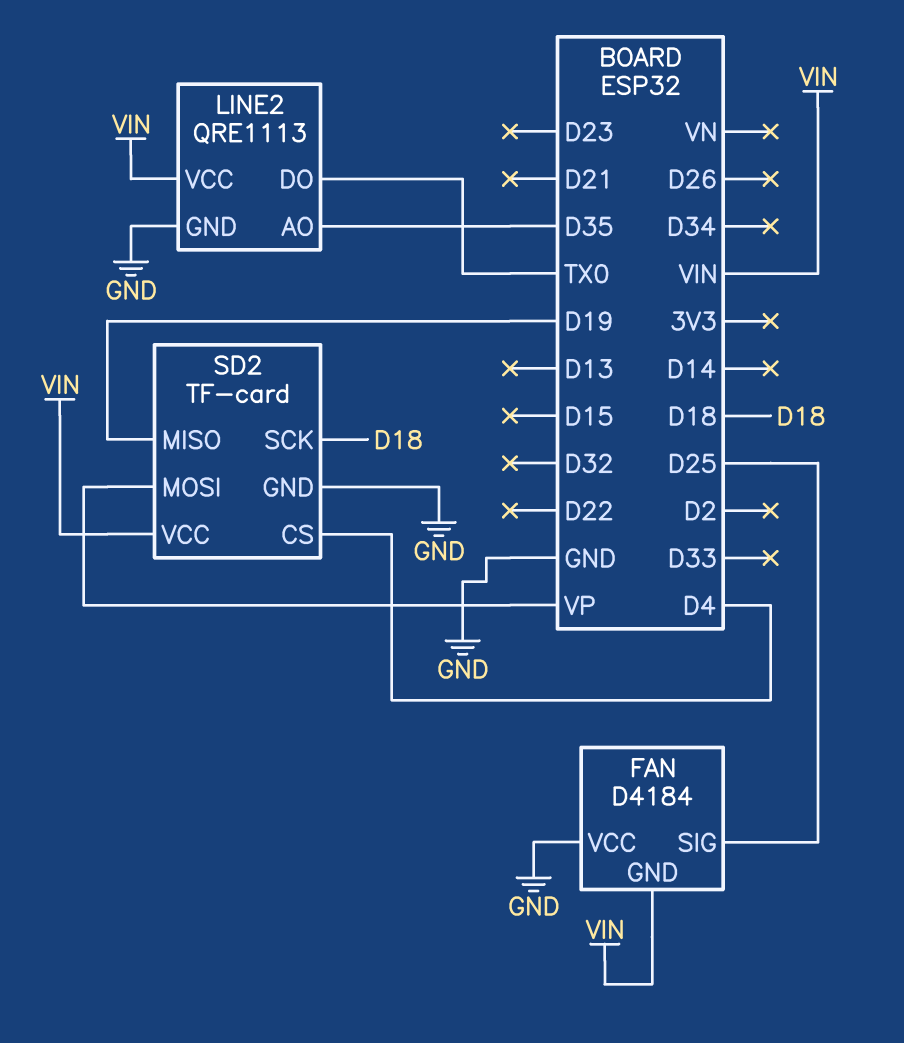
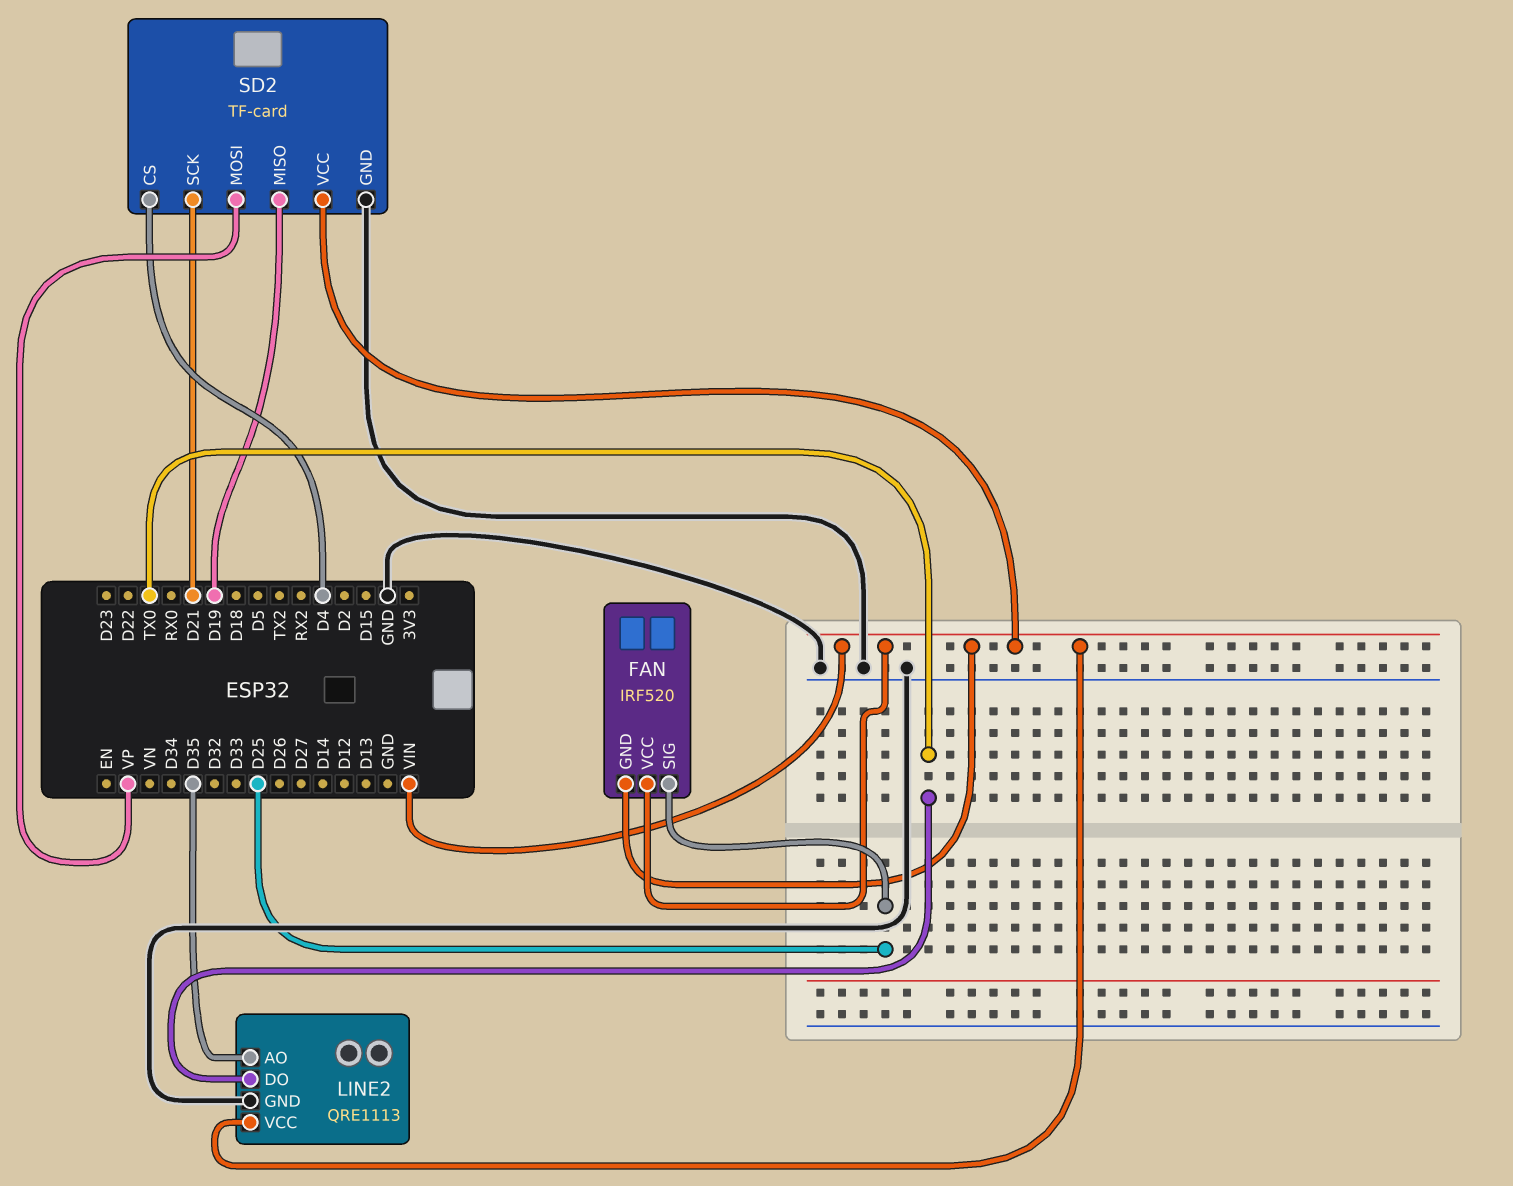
FAN: D4184 -> IRF520
FAN pin VCC: GND -> VIN
SD2 pin SCK: D18 -> D21

